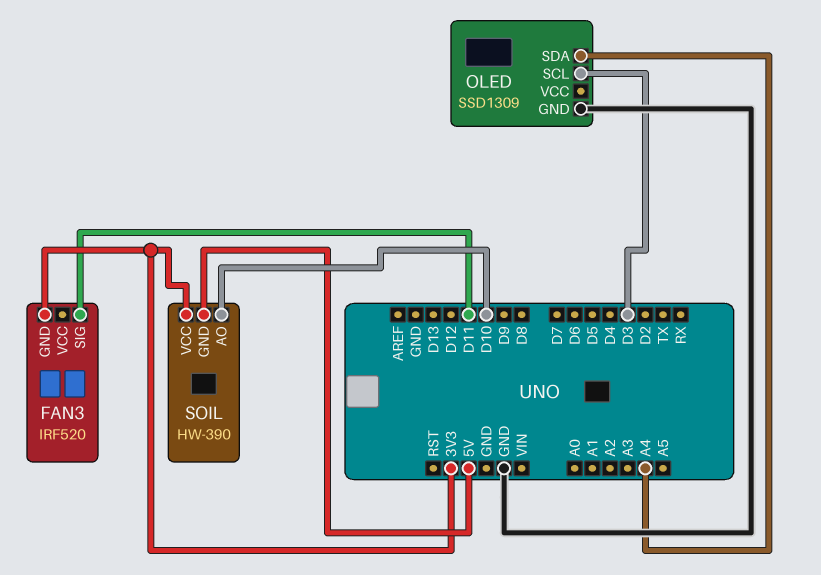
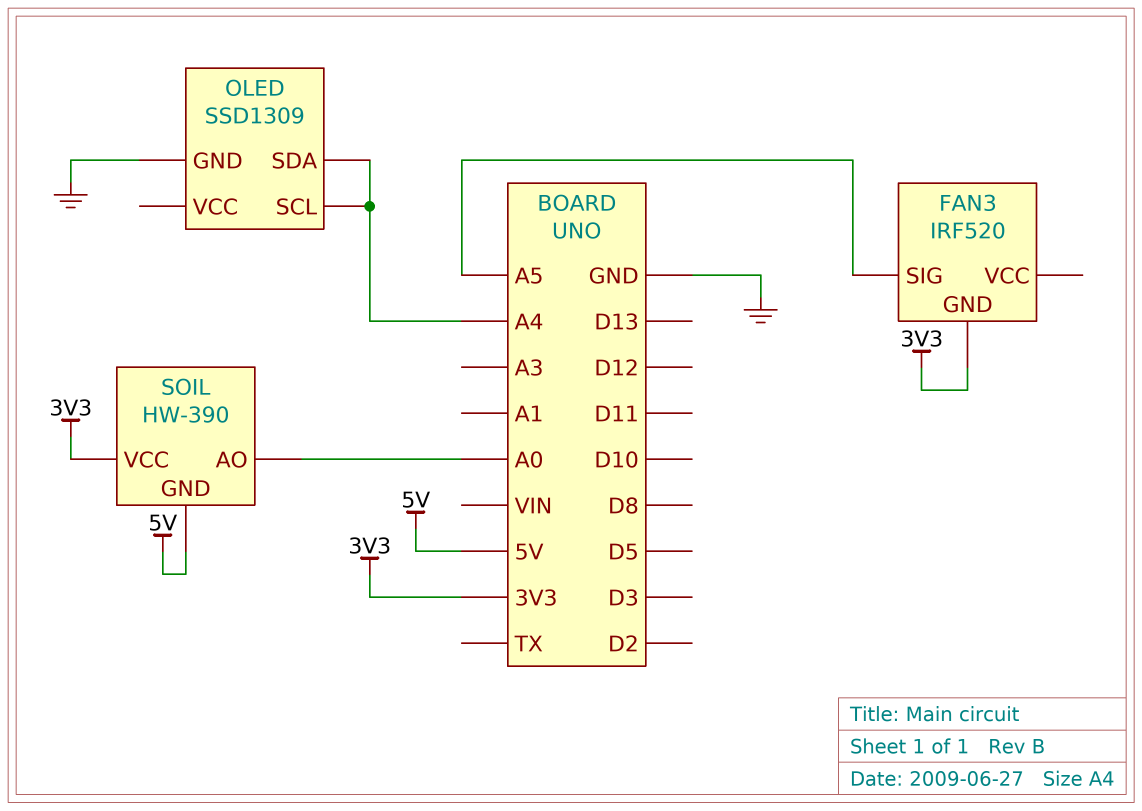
FAN3 pin SIG: D11 -> A5
OLED pin SCL: D3 -> A4
SOIL pin AO: D10 -> A0

